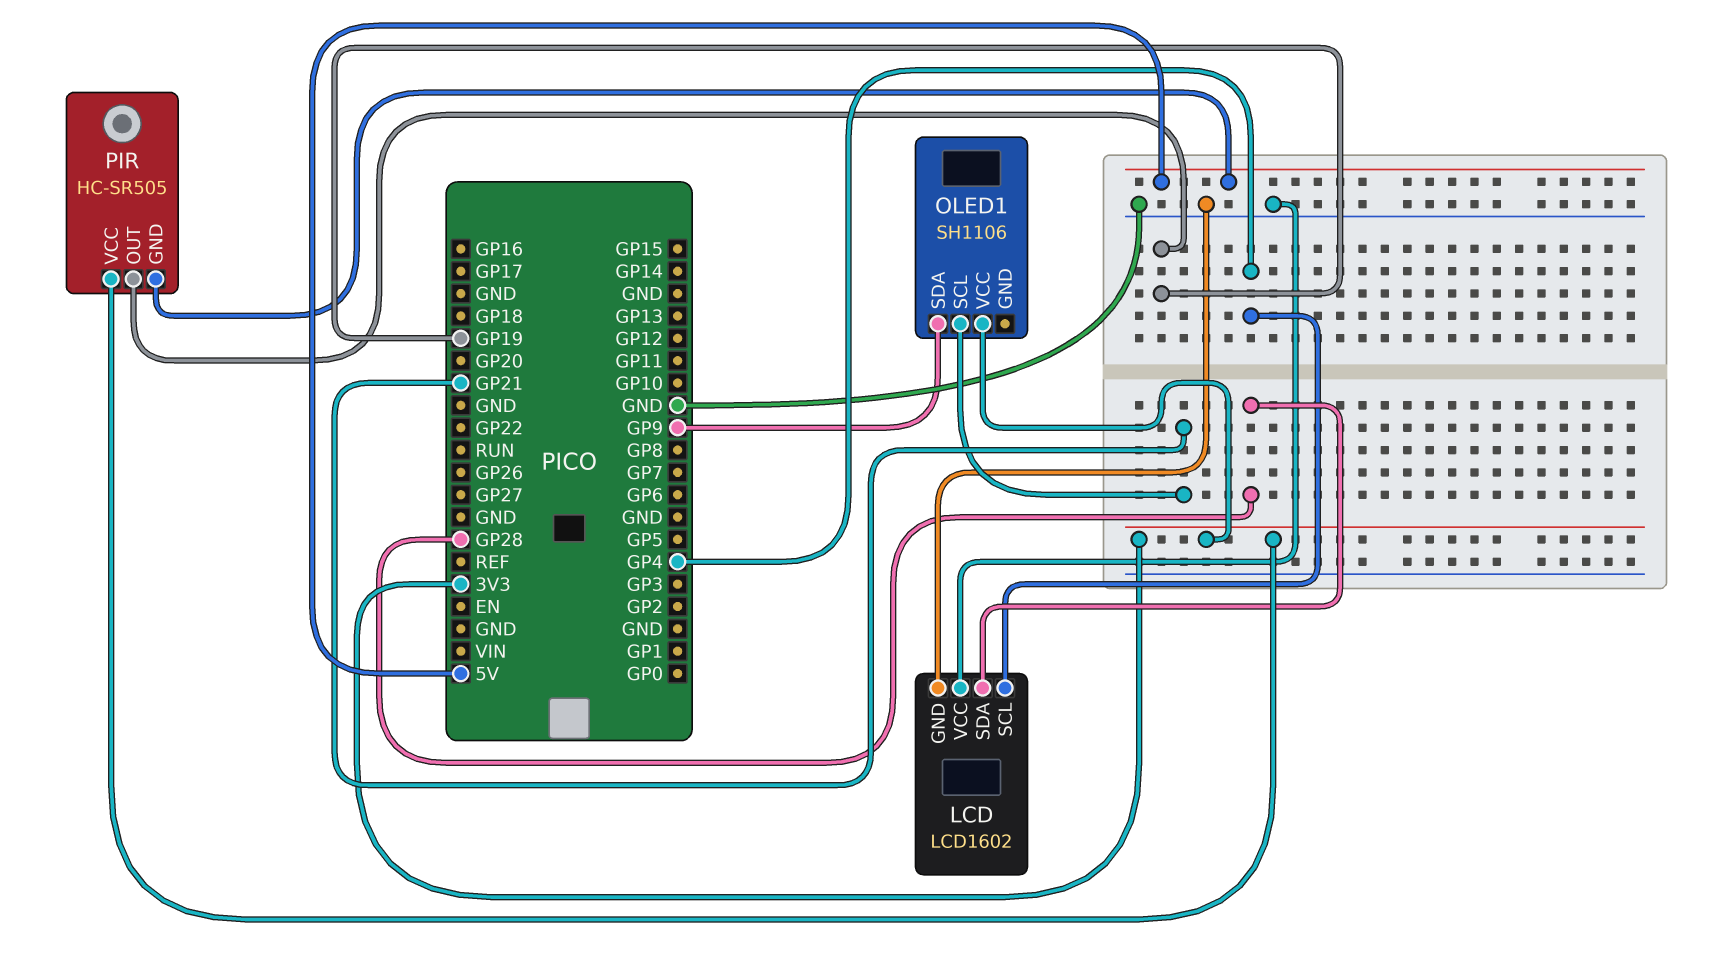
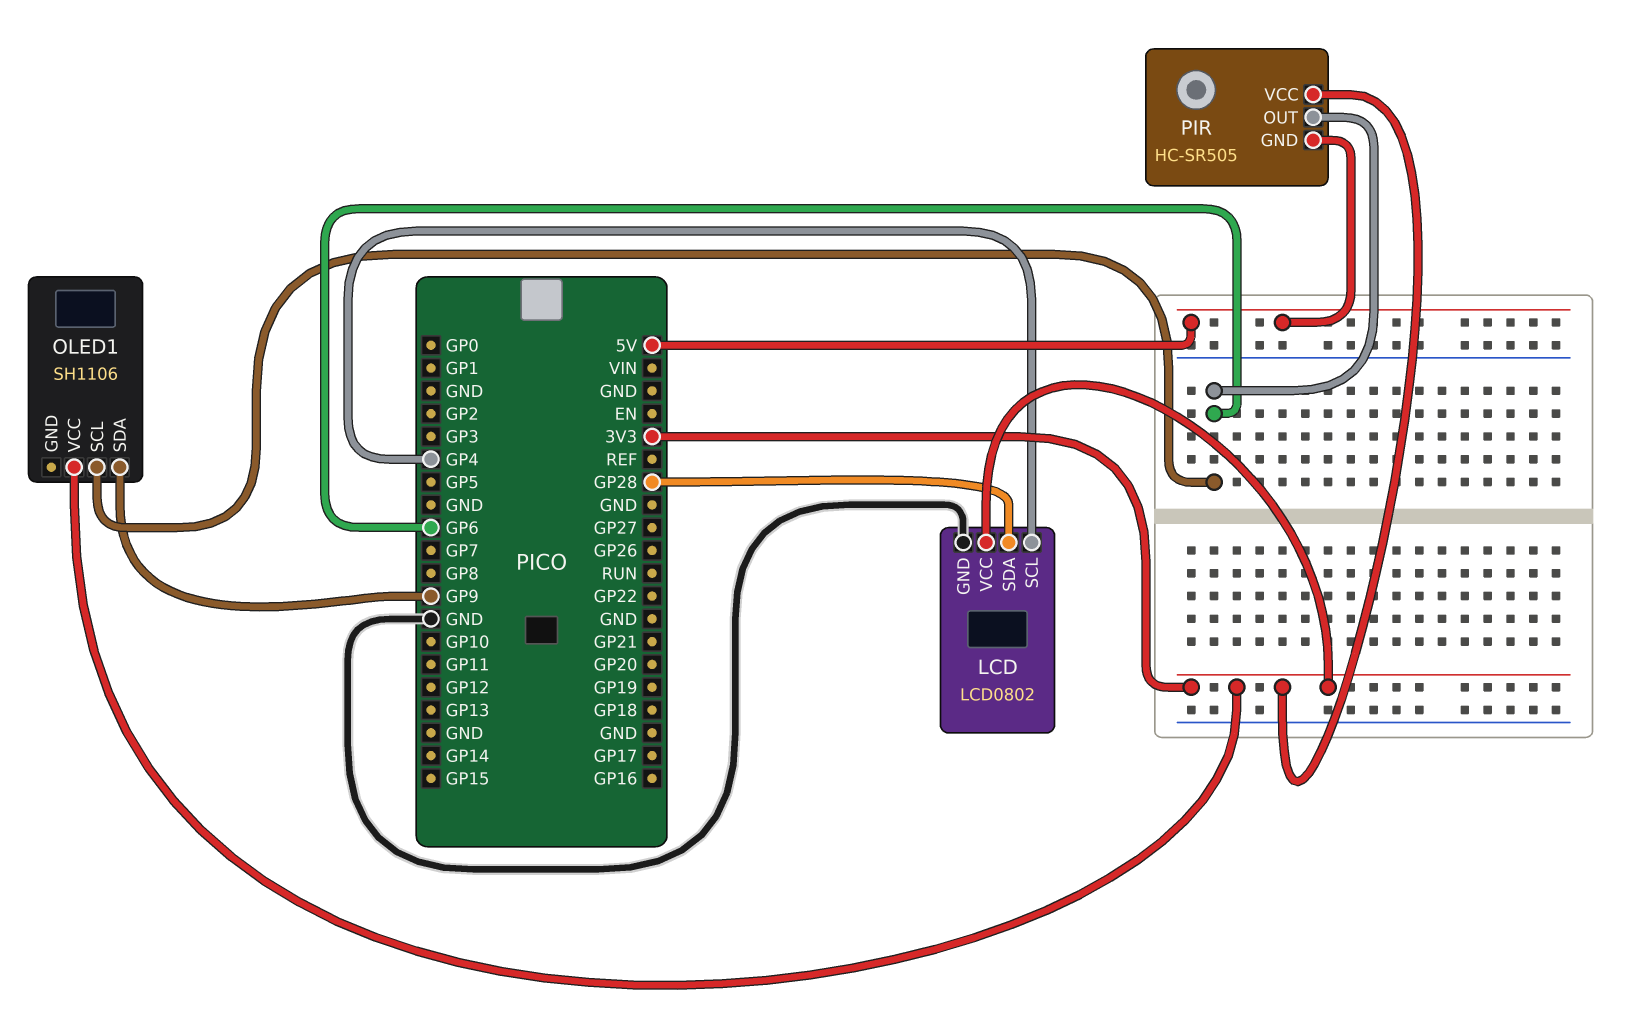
LCD: LCD1602 -> LCD0802
LCD pin VCC: GND -> 3V3
OLED1 pin SCL: GP21 -> GP6
PIR pin OUT: GP19 -> GP6

